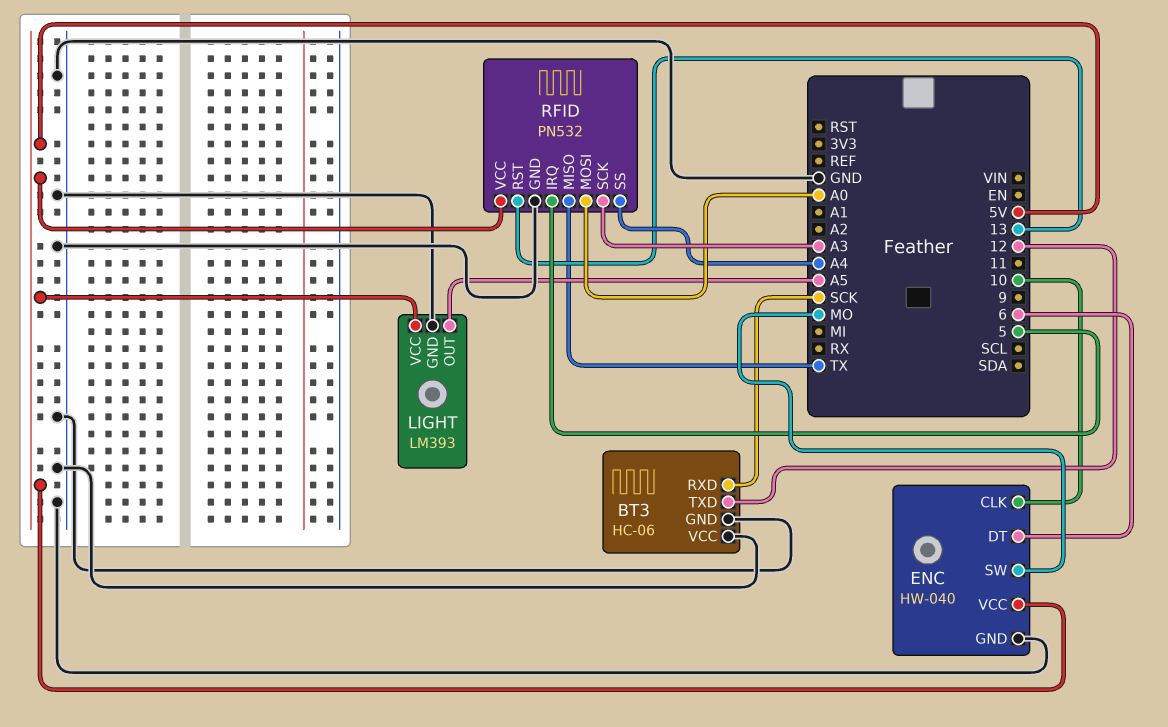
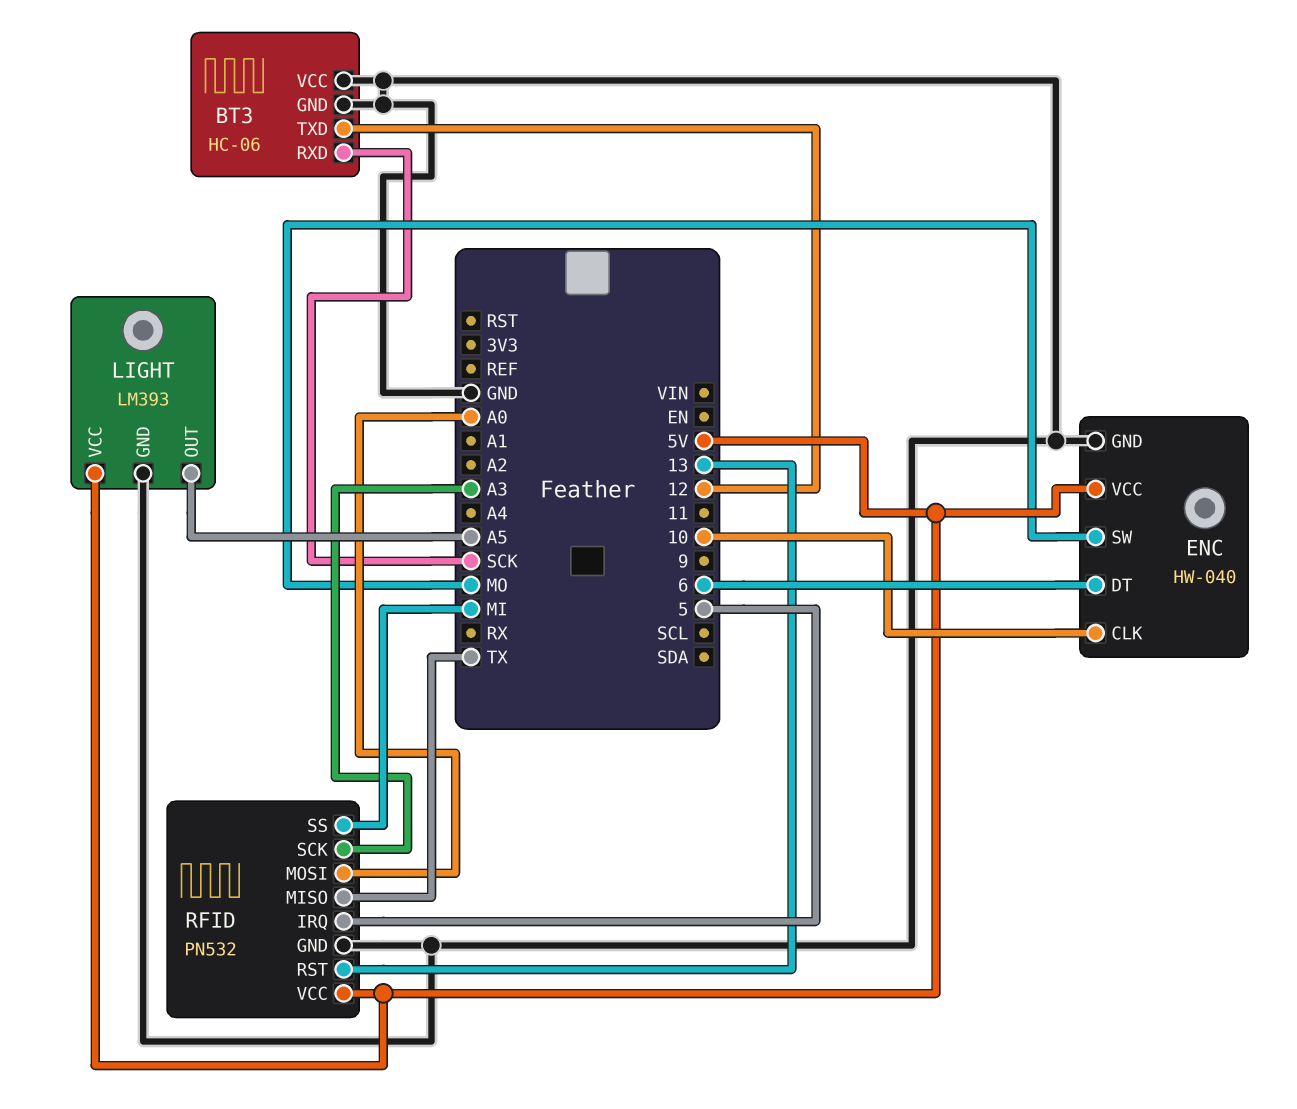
RFID pin SS: A4 -> MI

